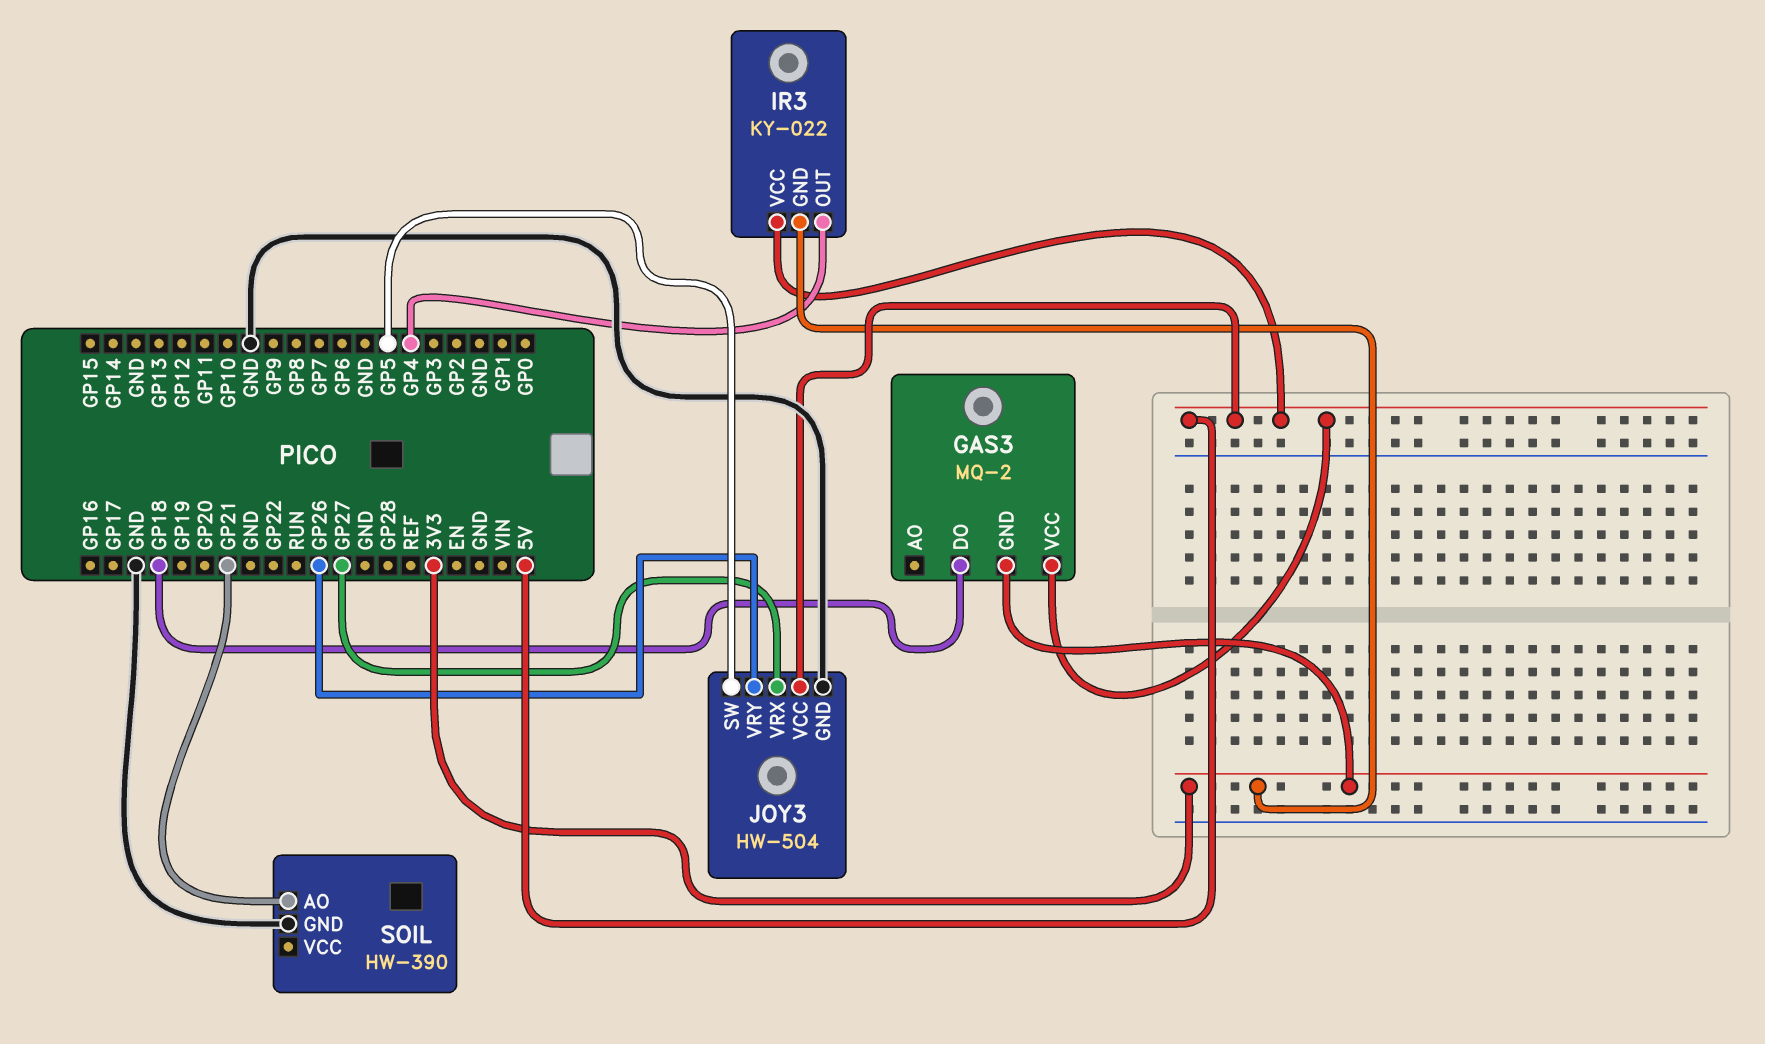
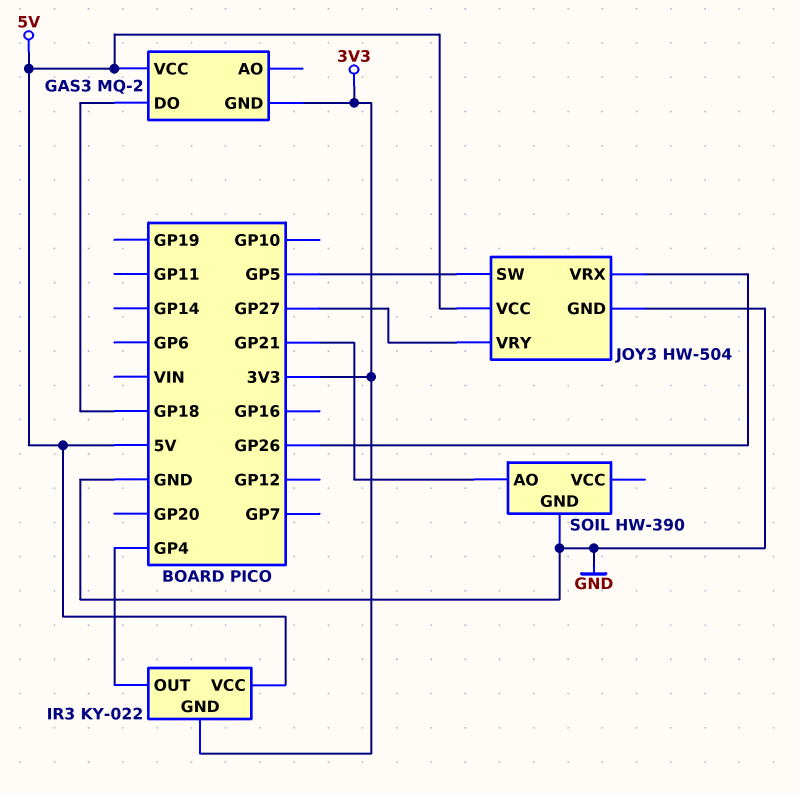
JOY3 pin VRX: GP27 -> GP26
JOY3 pin VRY: GP26 -> GP27

